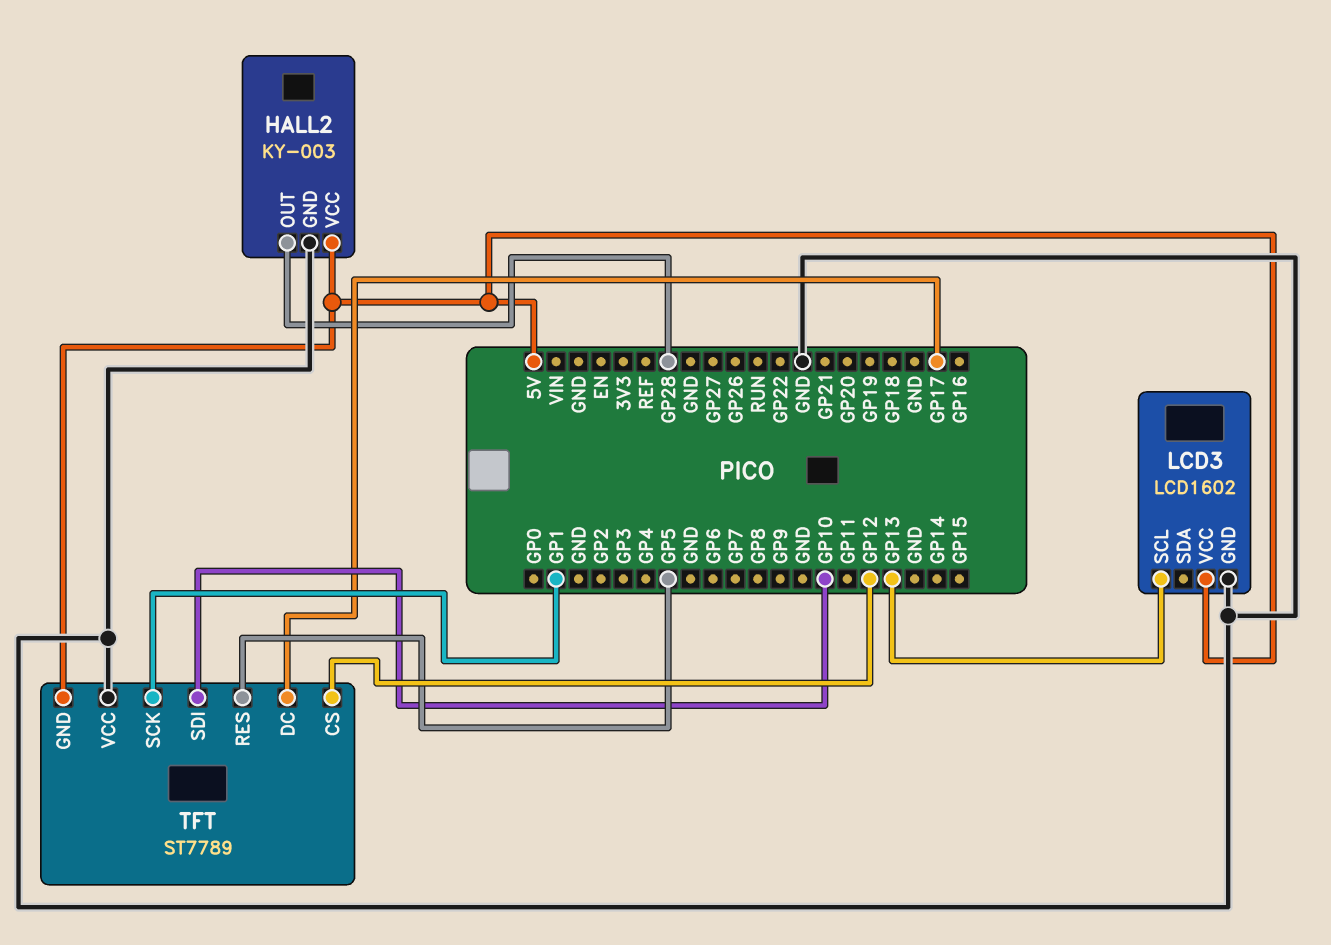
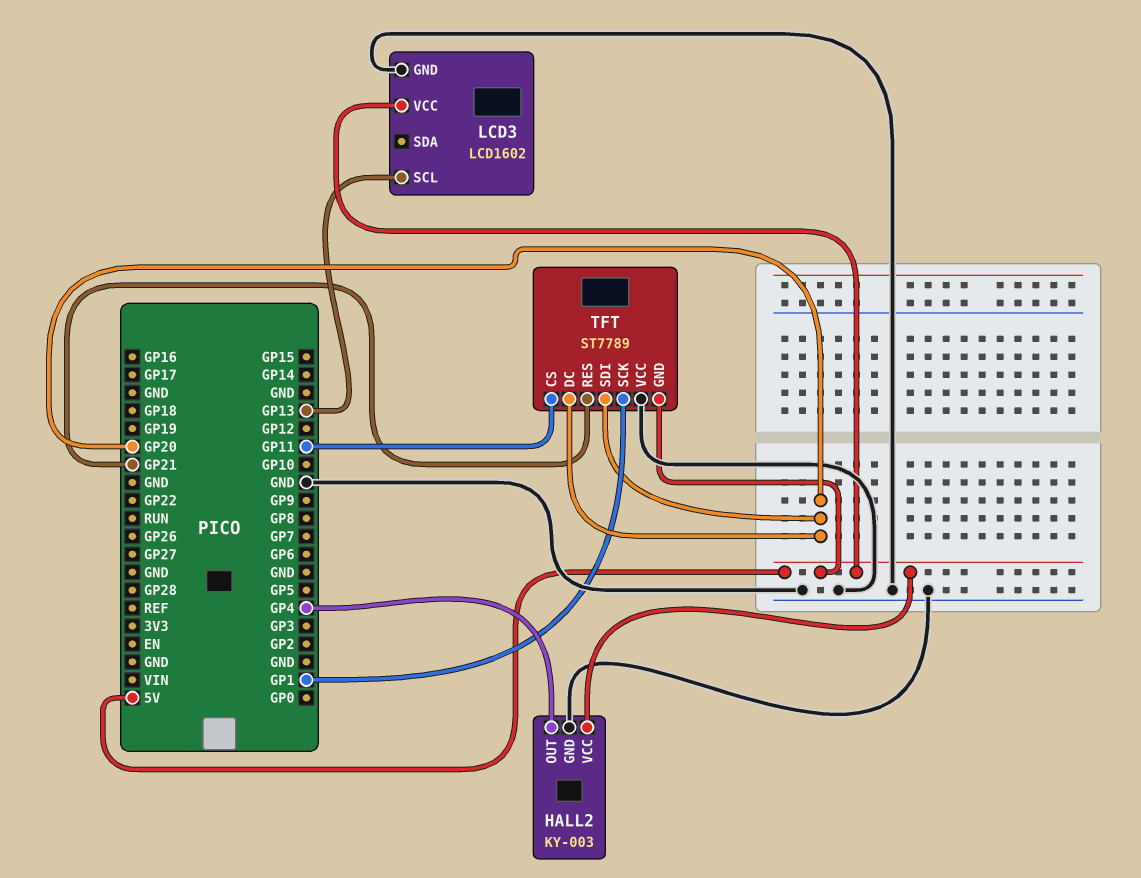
HALL2 pin OUT: GP28 -> GP4
TFT pin CS: GP12 -> GP11
TFT pin DC: GP17 -> GP20
TFT pin RES: GP5 -> GP21
TFT pin SDI: GP10 -> GP20

